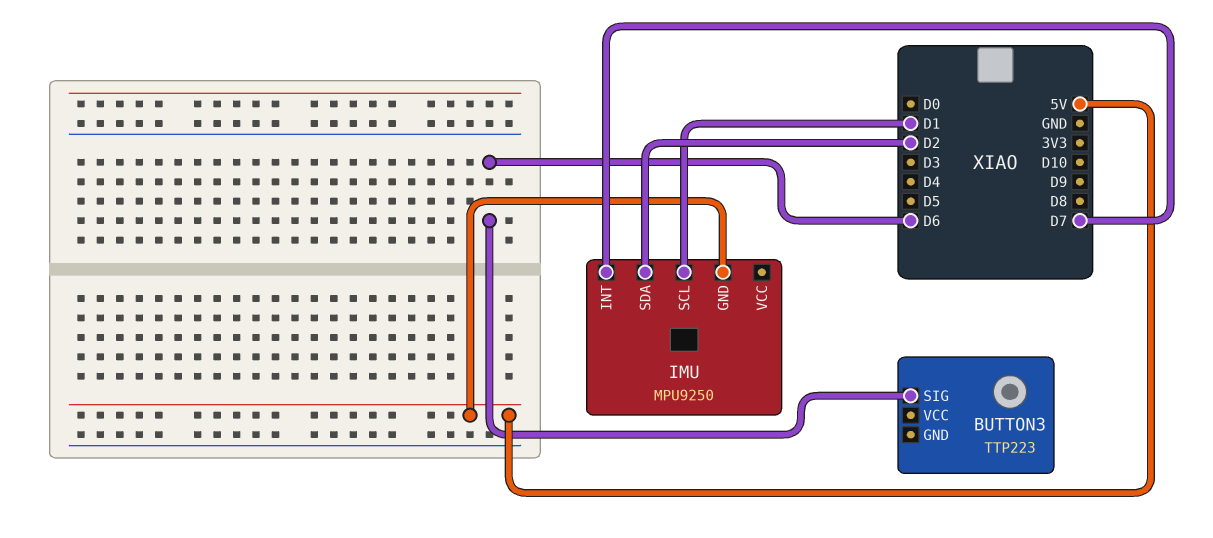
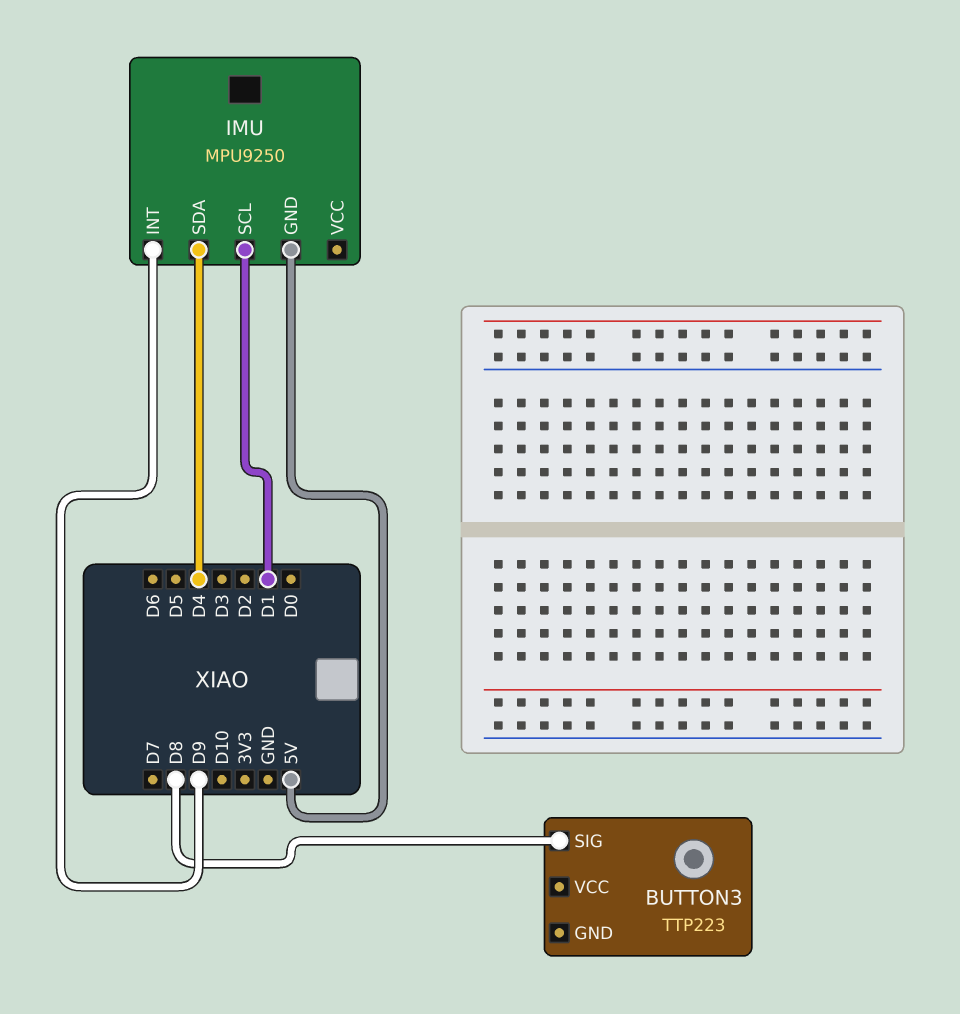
BUTTON3 pin SIG: D6 -> D8
IMU pin INT: D7 -> D9
IMU pin SDA: D2 -> D4

